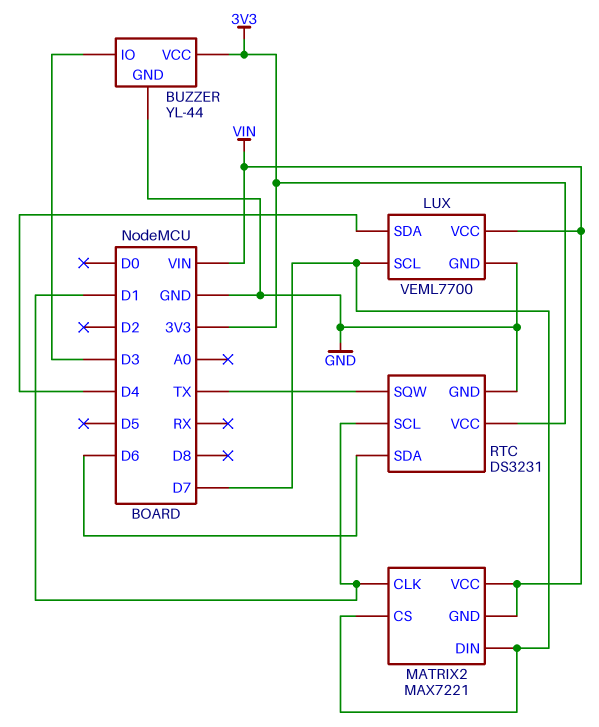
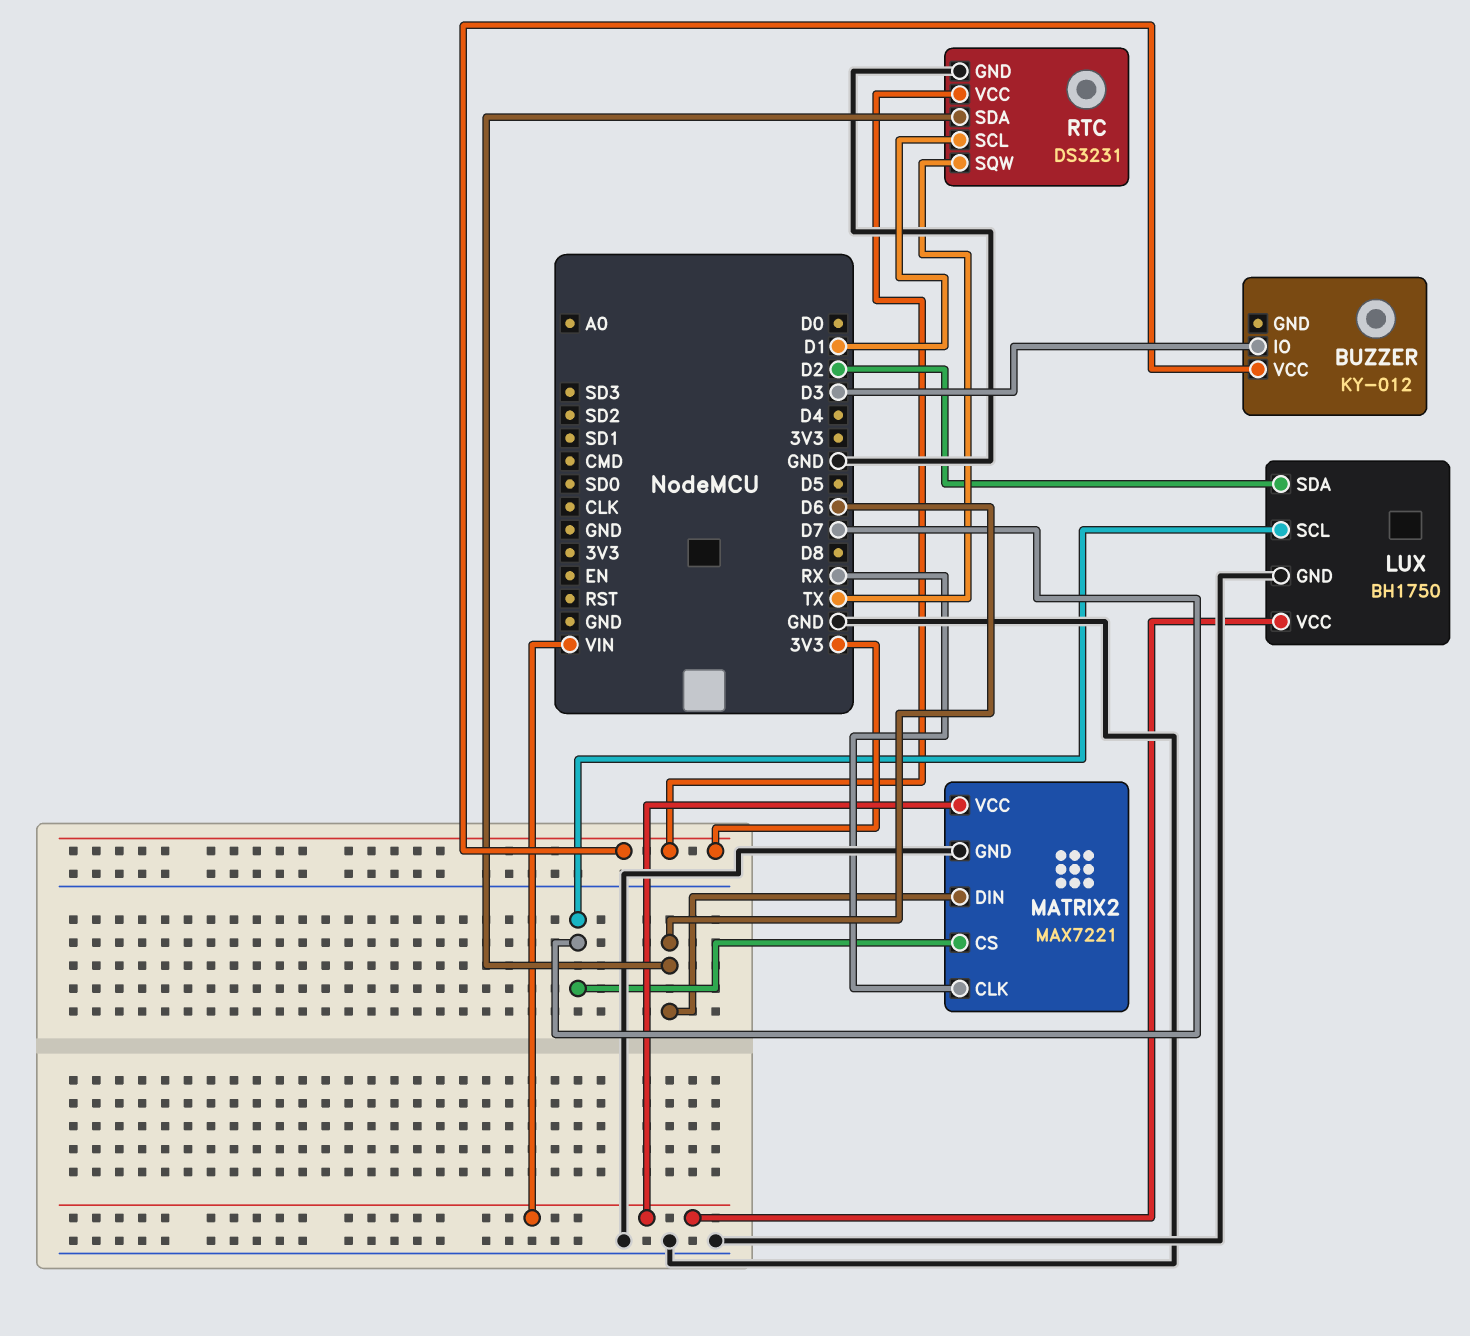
BUZZER: YL-44 -> KY-012
BUZZER pin GND: GND -> none
LUX: VEML7700 -> BH1750
LUX pin SDA: D4 -> D2
MATRIX2 pin CLK: D1 -> RX
MATRIX2 pin DIN: D7 -> D6
MATRIX2 pin GND: VIN -> GND

